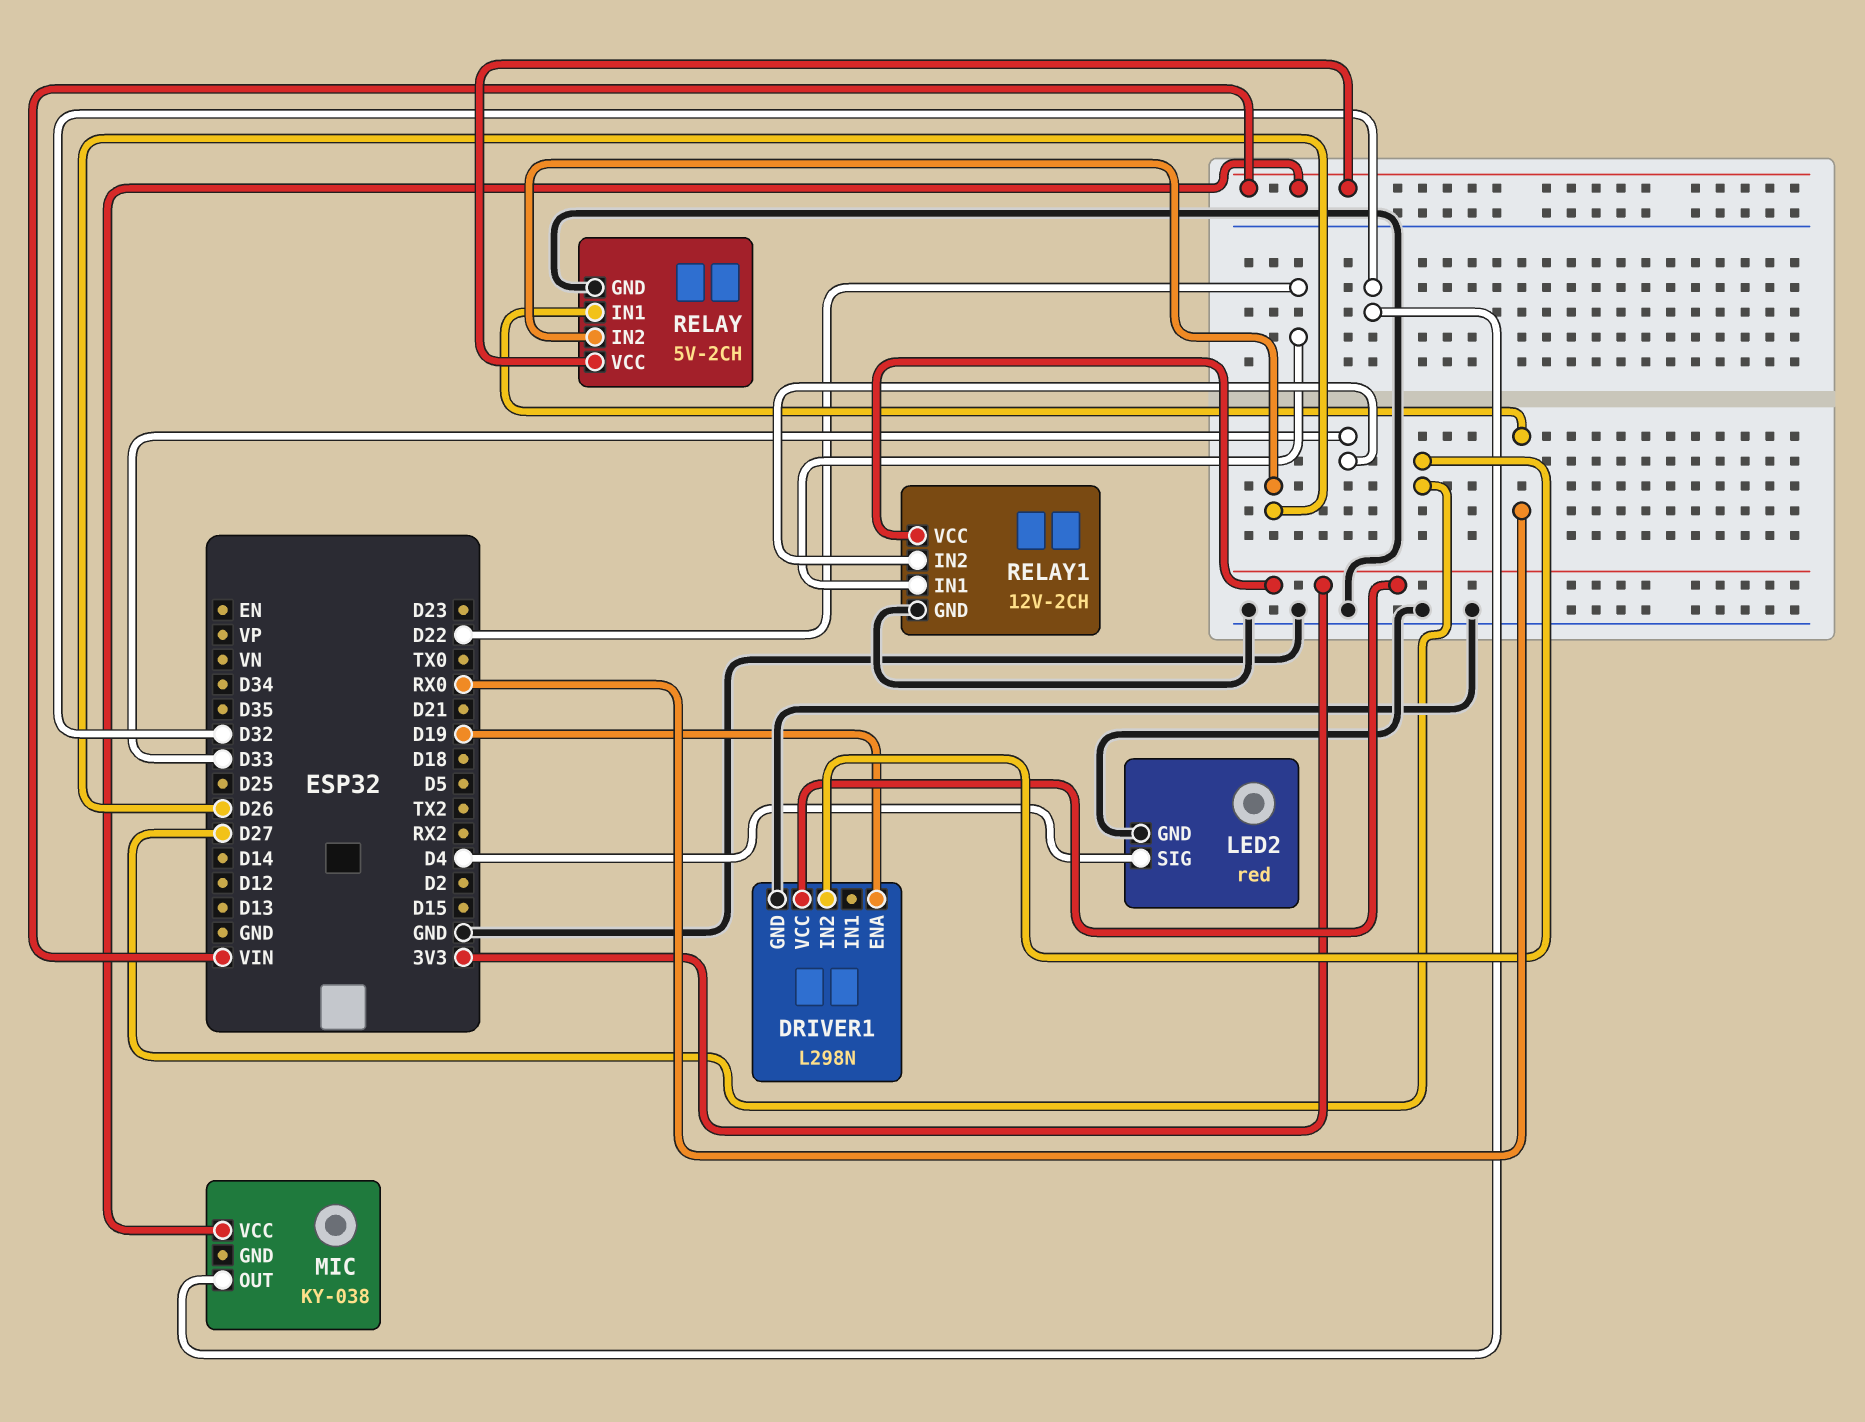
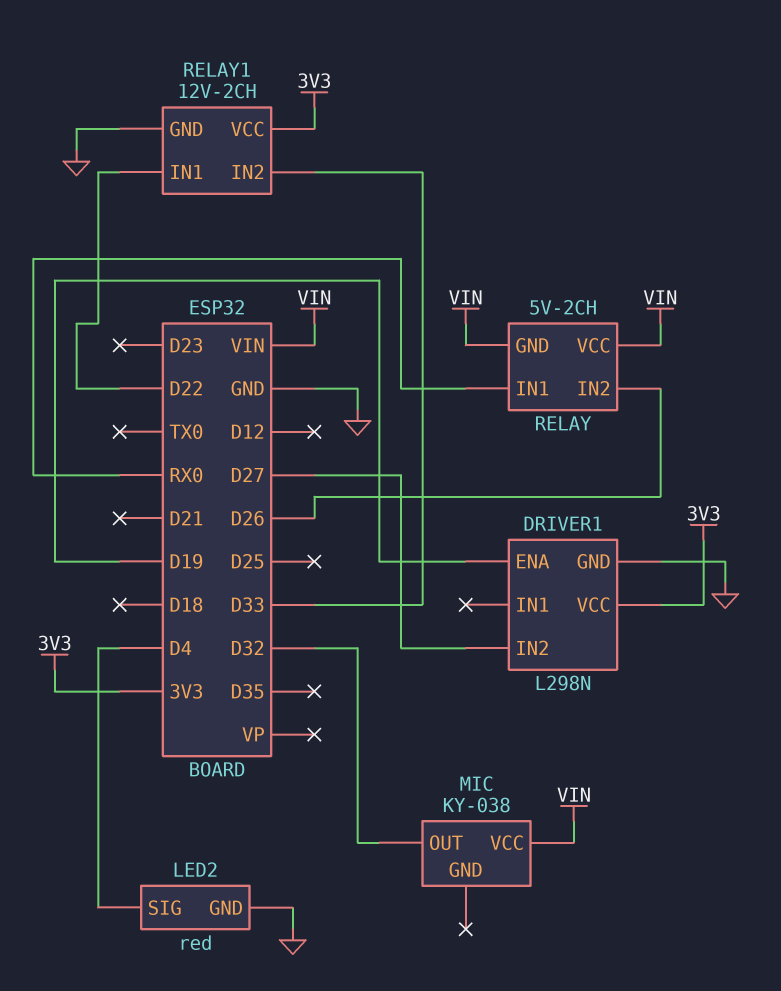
RELAY pin GND: GND -> VIN

